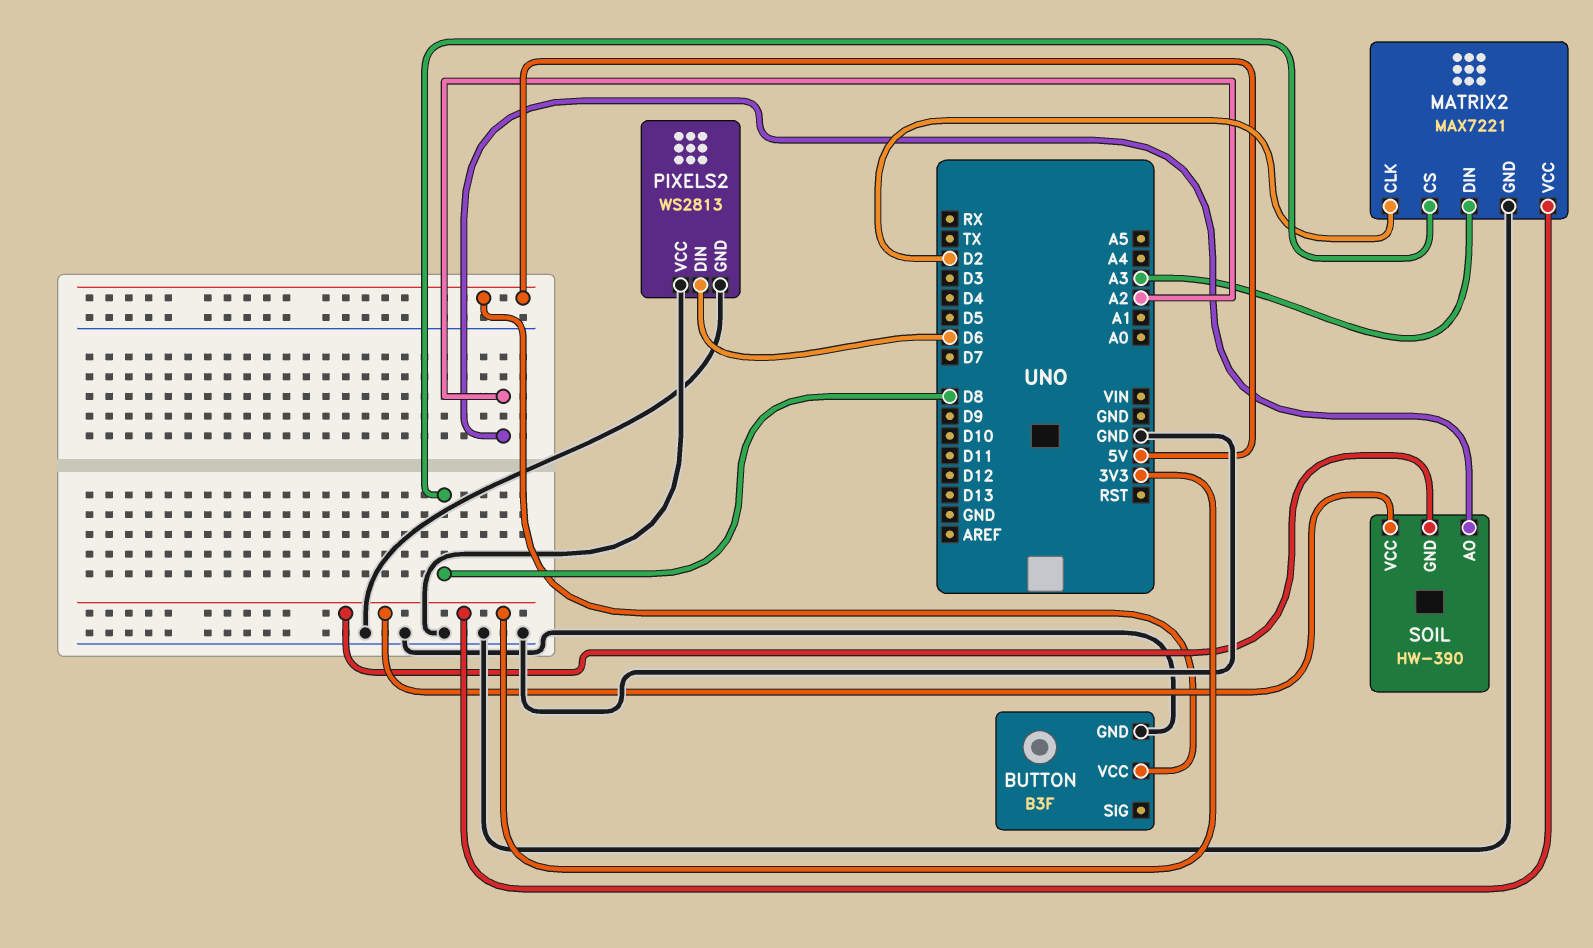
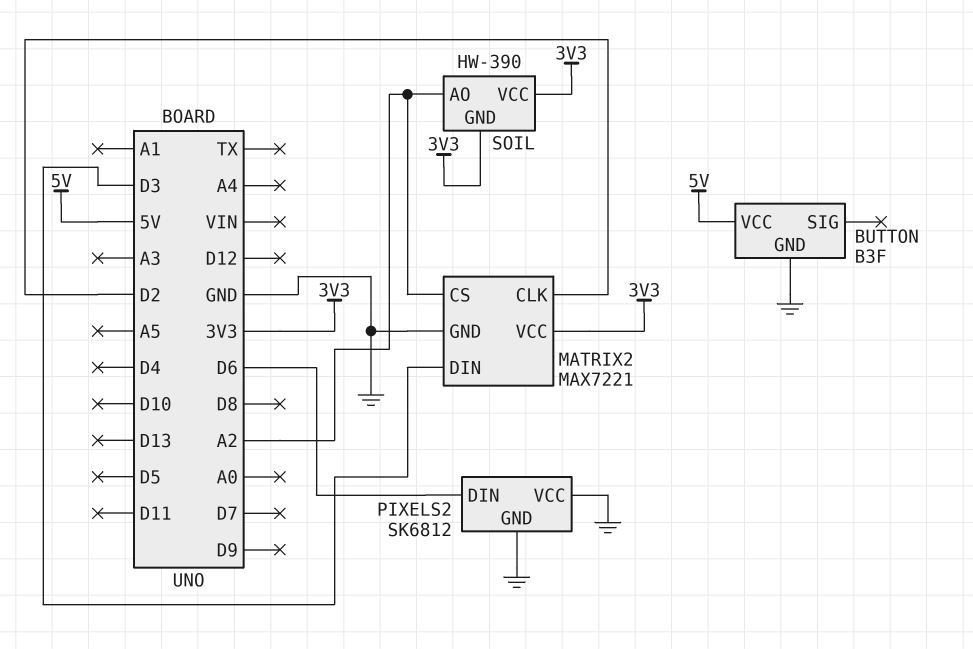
MATRIX2 pin CS: D8 -> A2
MATRIX2 pin DIN: A3 -> D3
PIXELS2: WS2813 -> SK6812

